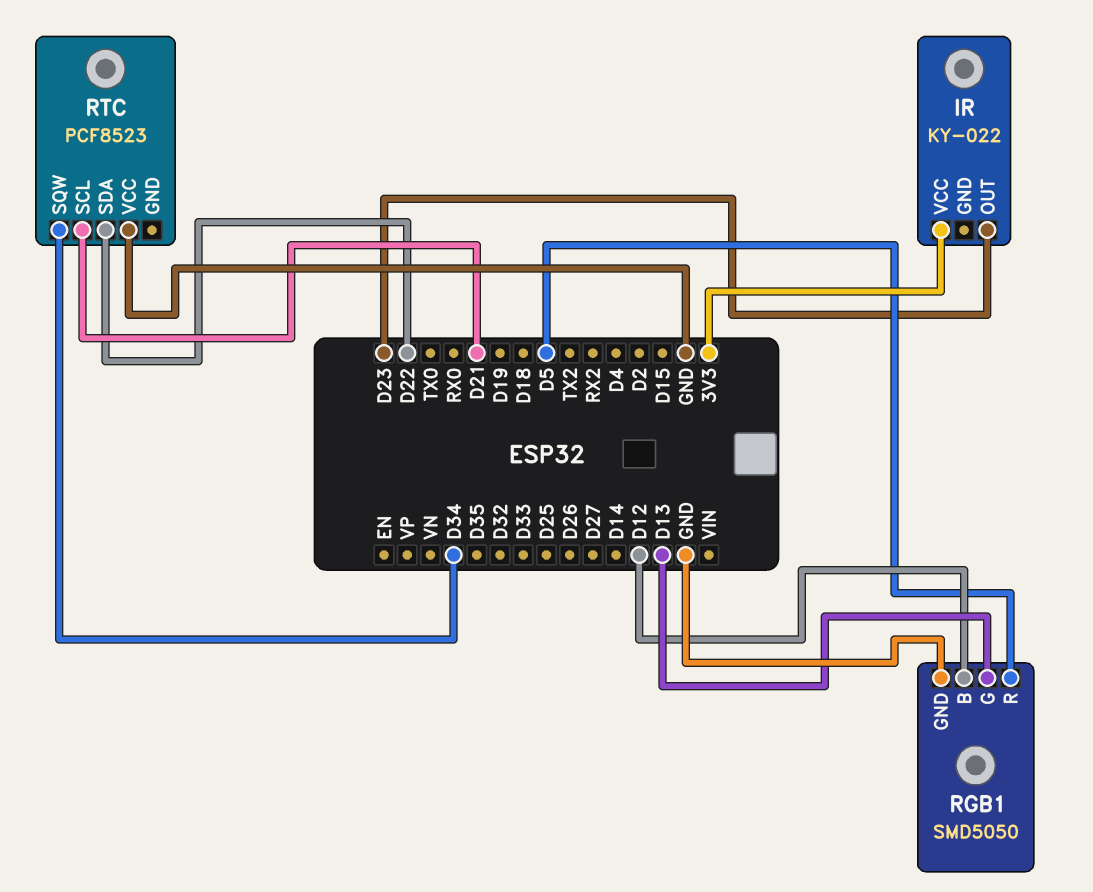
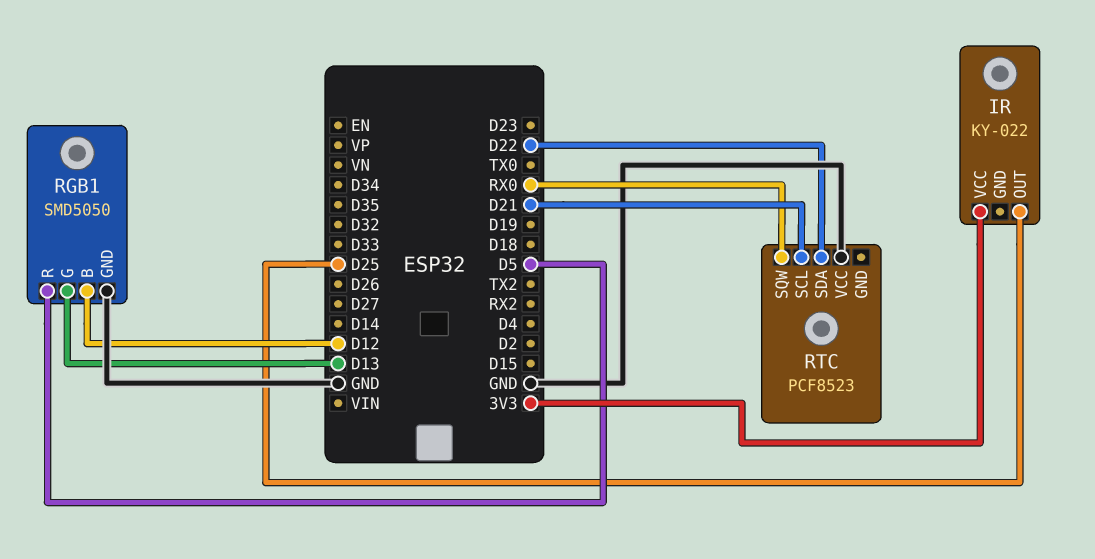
IR pin OUT: D23 -> D25
RTC pin SQW: D34 -> RX0

